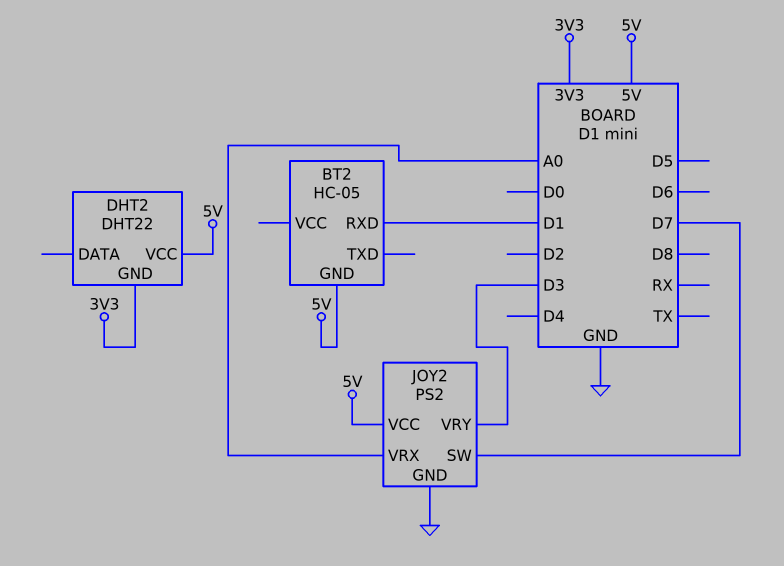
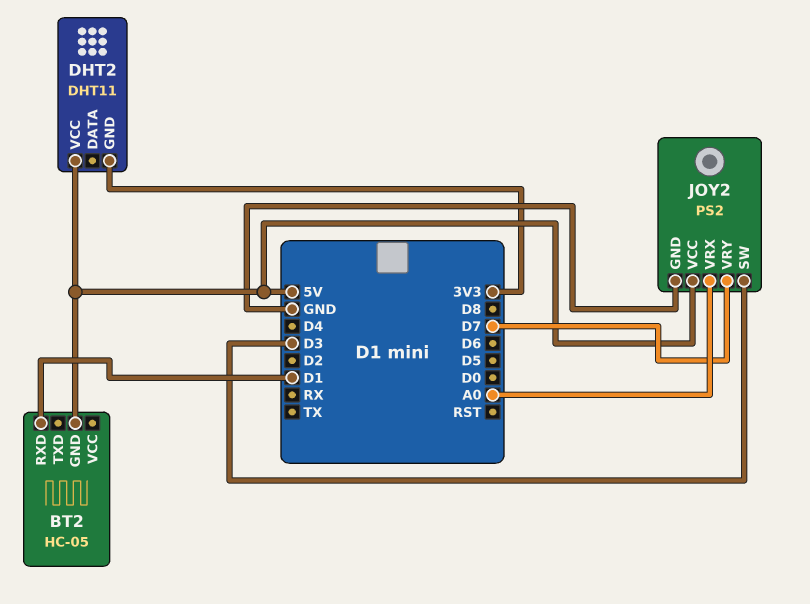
DHT2: DHT22 -> DHT11
JOY2 pin SW: D7 -> D3
JOY2 pin VRY: D3 -> D7

